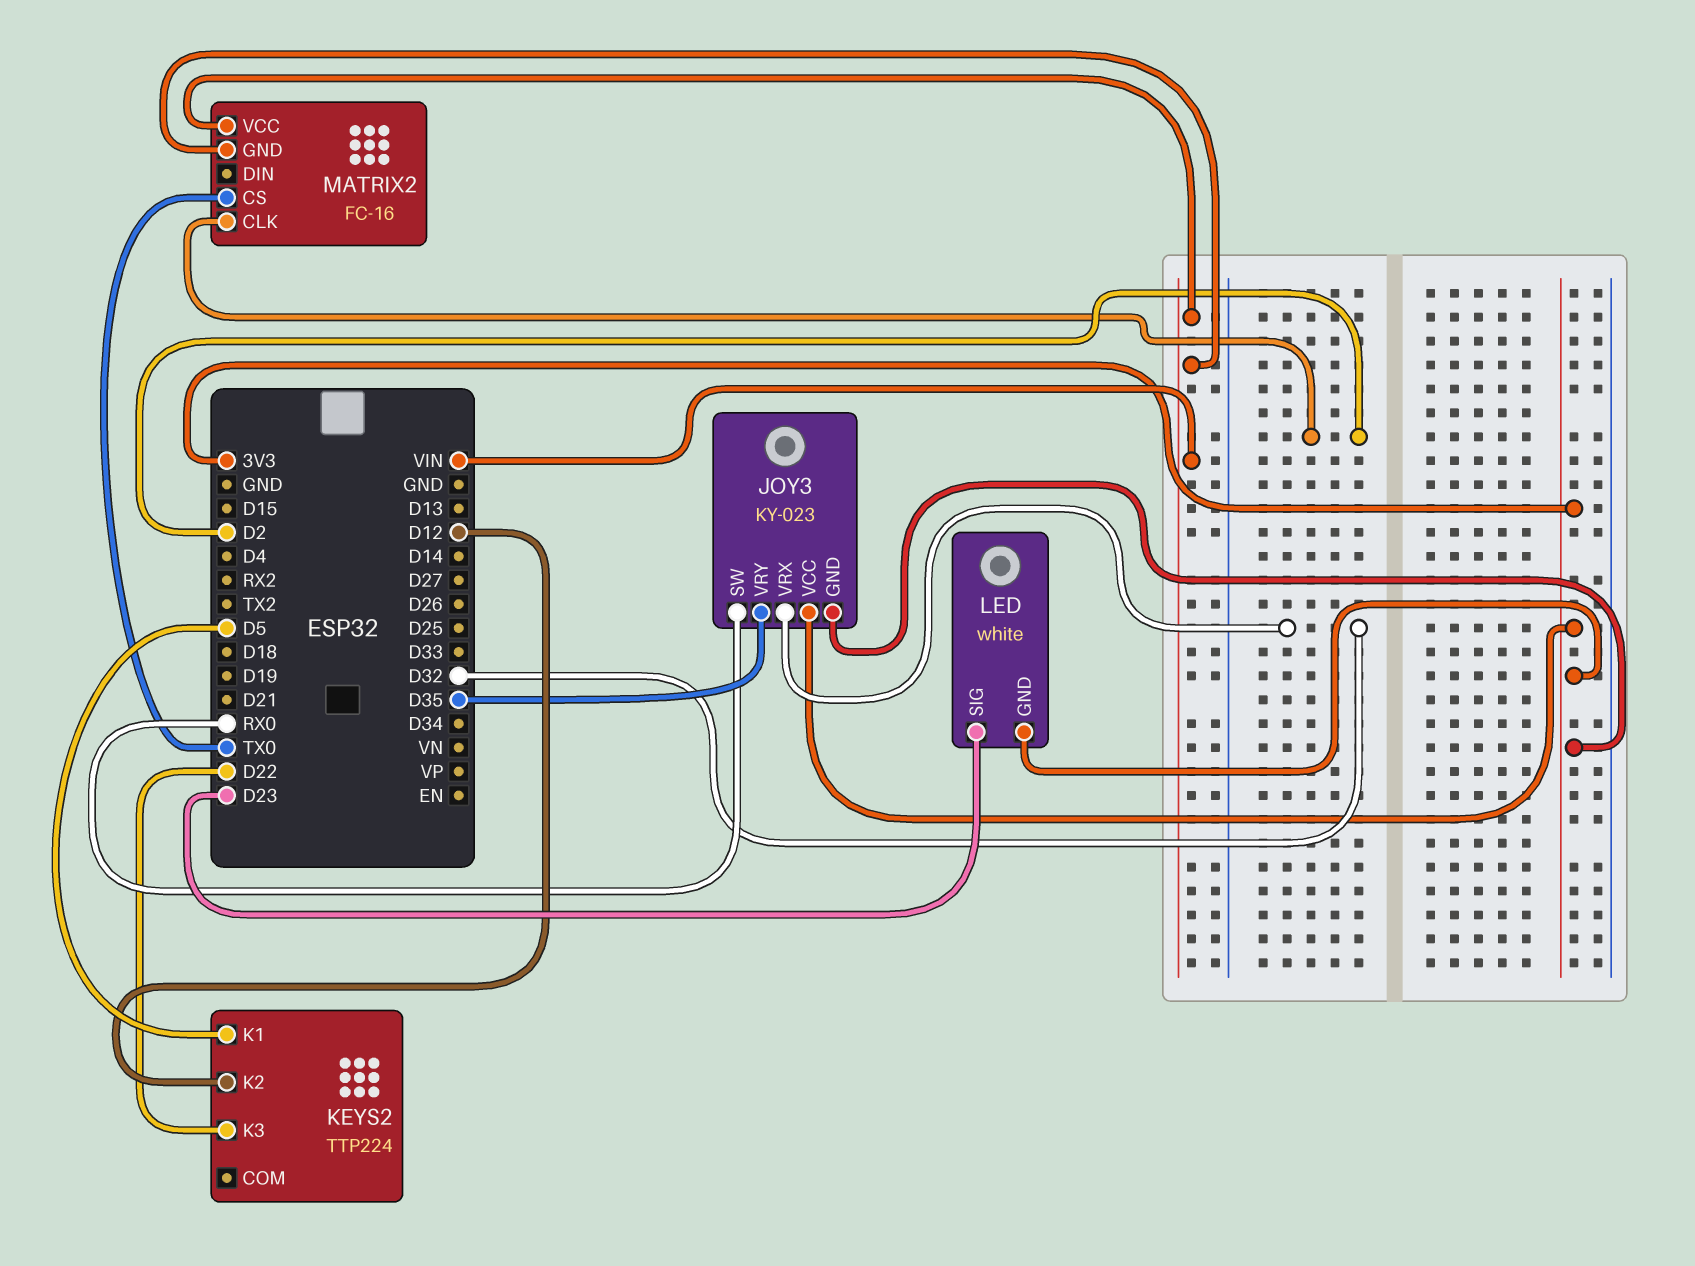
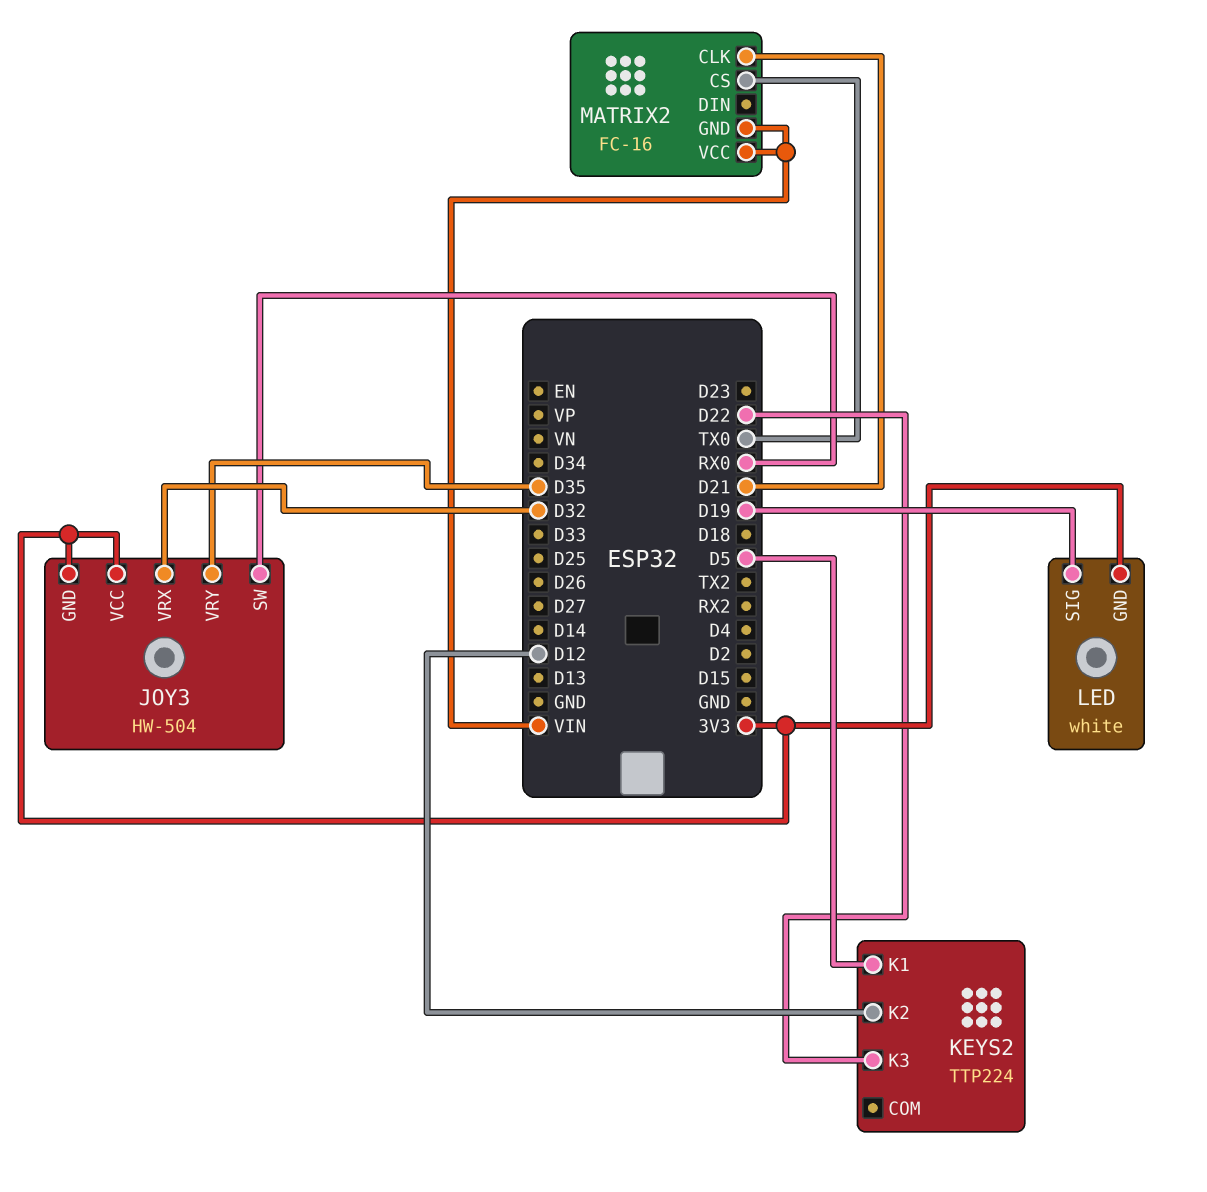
JOY3: KY-023 -> HW-504
LED pin SIG: D23 -> D19
MATRIX2 pin CLK: D2 -> D21

